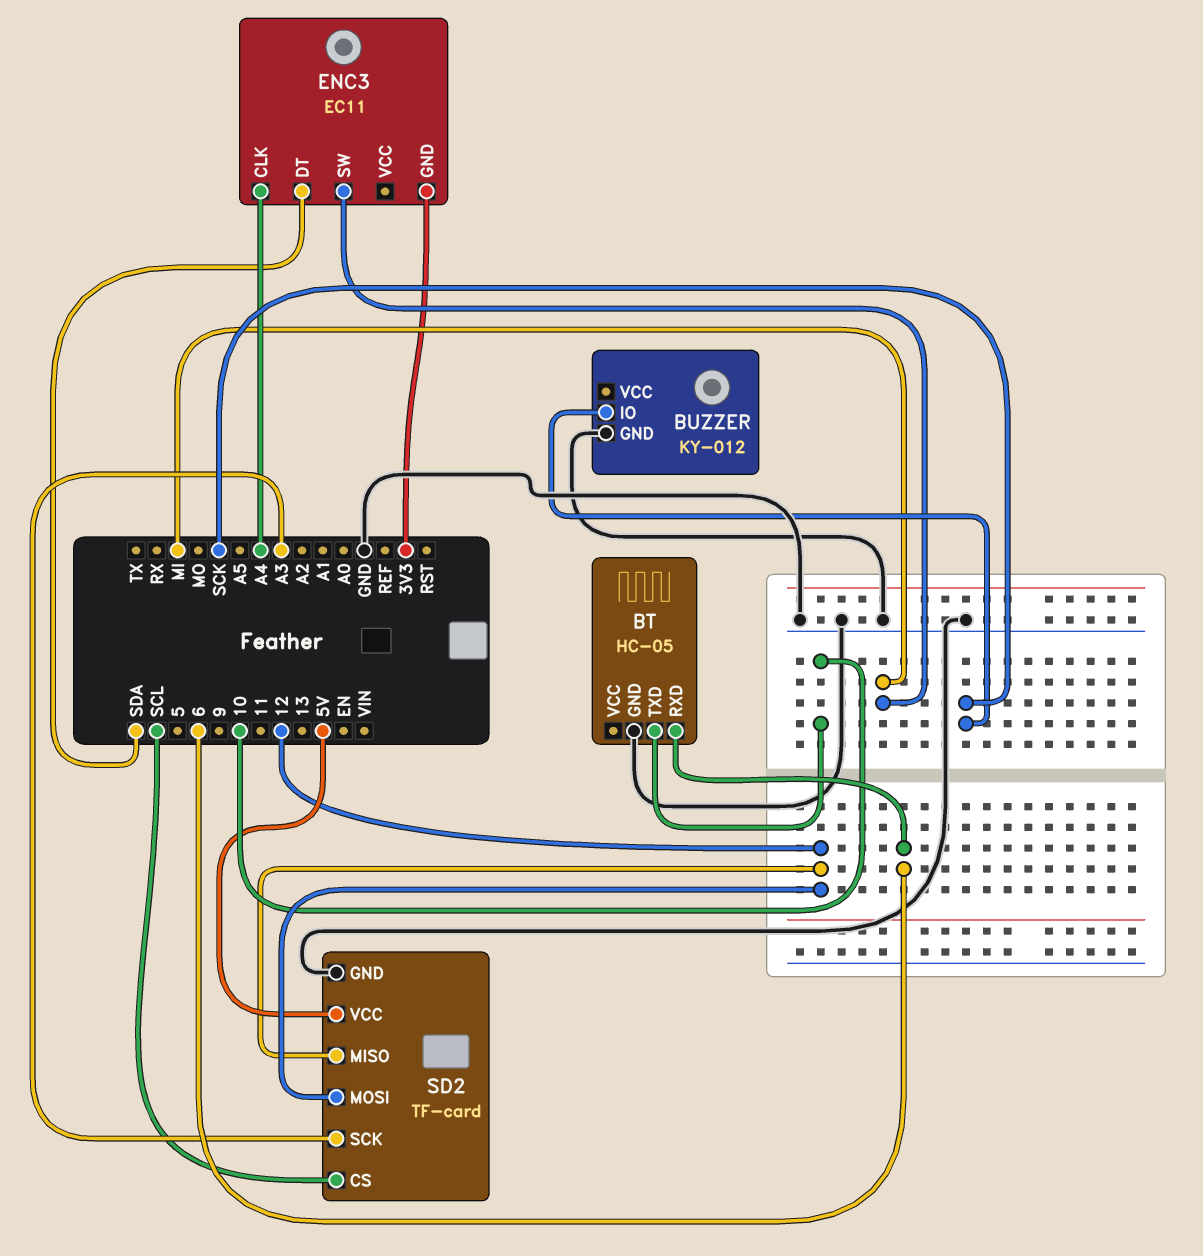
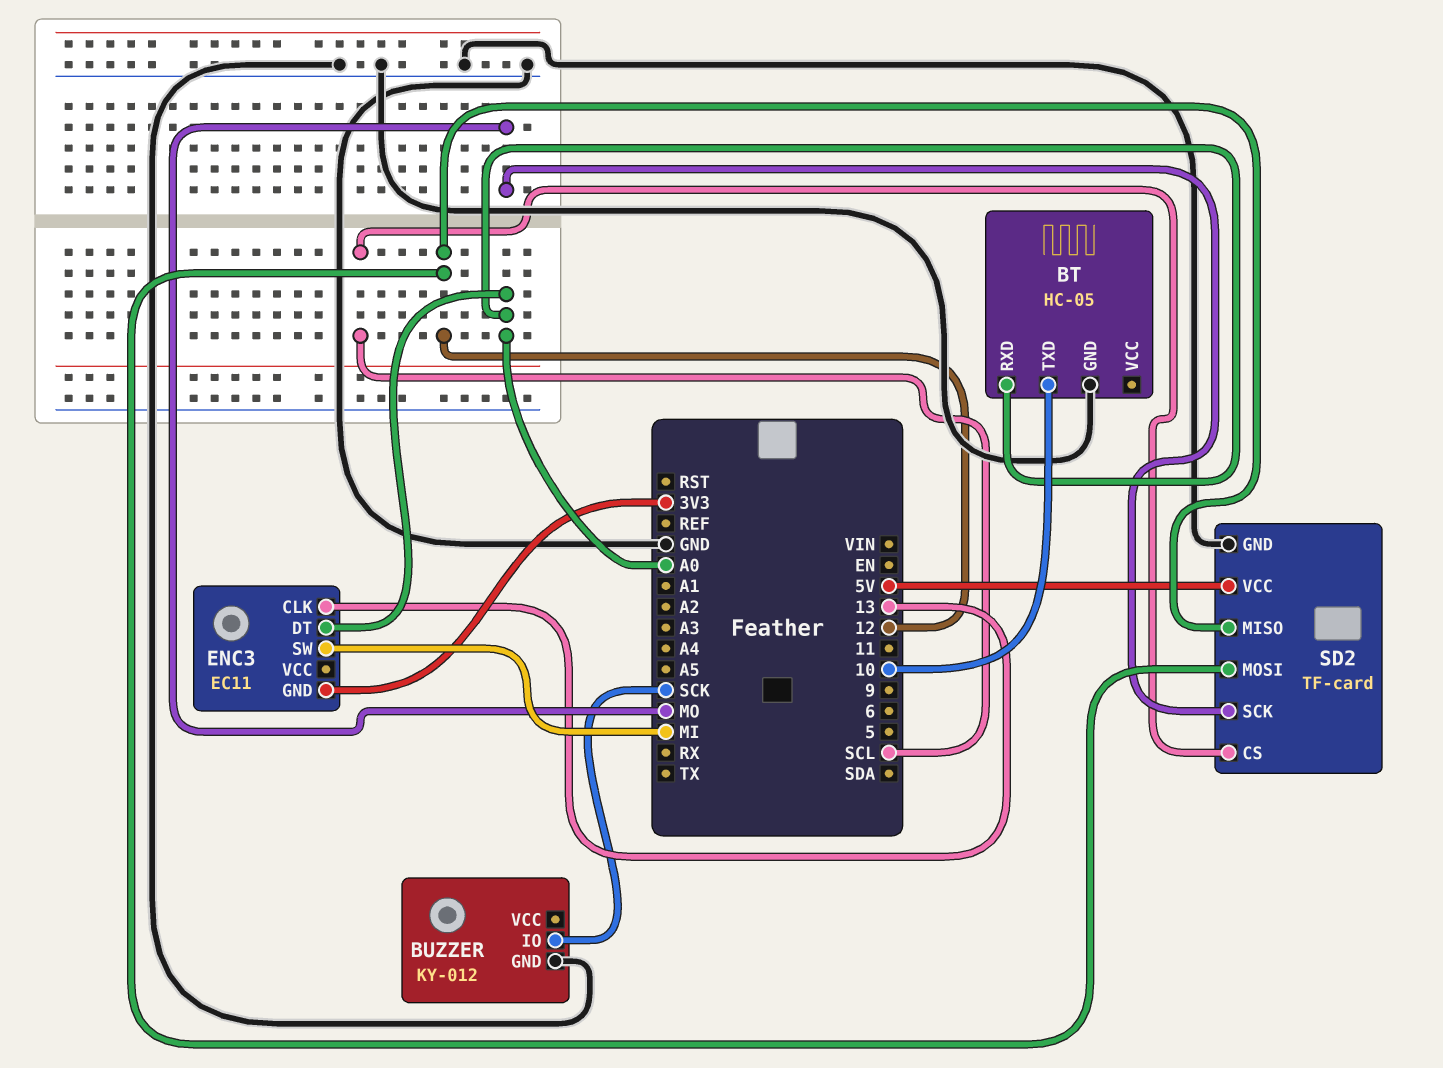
BT pin RXD: 6 -> A0
ENC3 pin CLK: A4 -> 13
ENC3 pin DT: SDA -> A0
SD2 pin SCK: A3 -> MO

